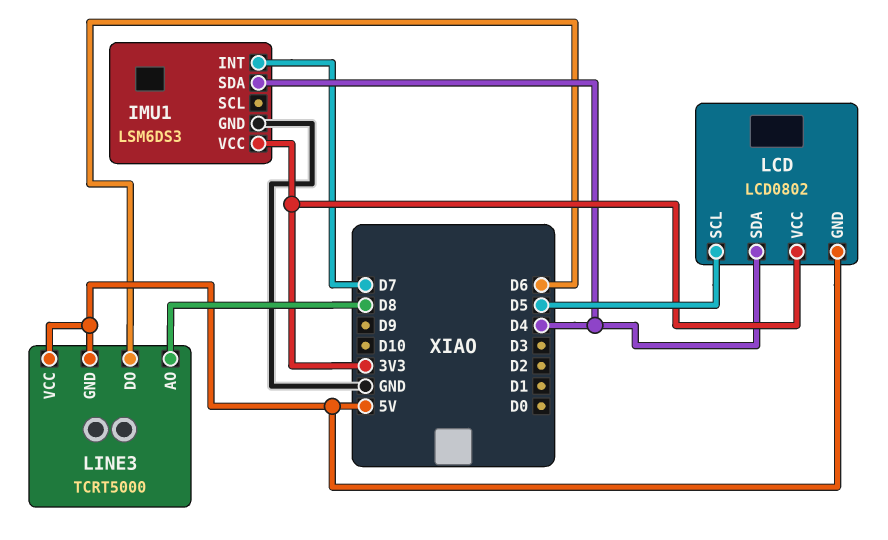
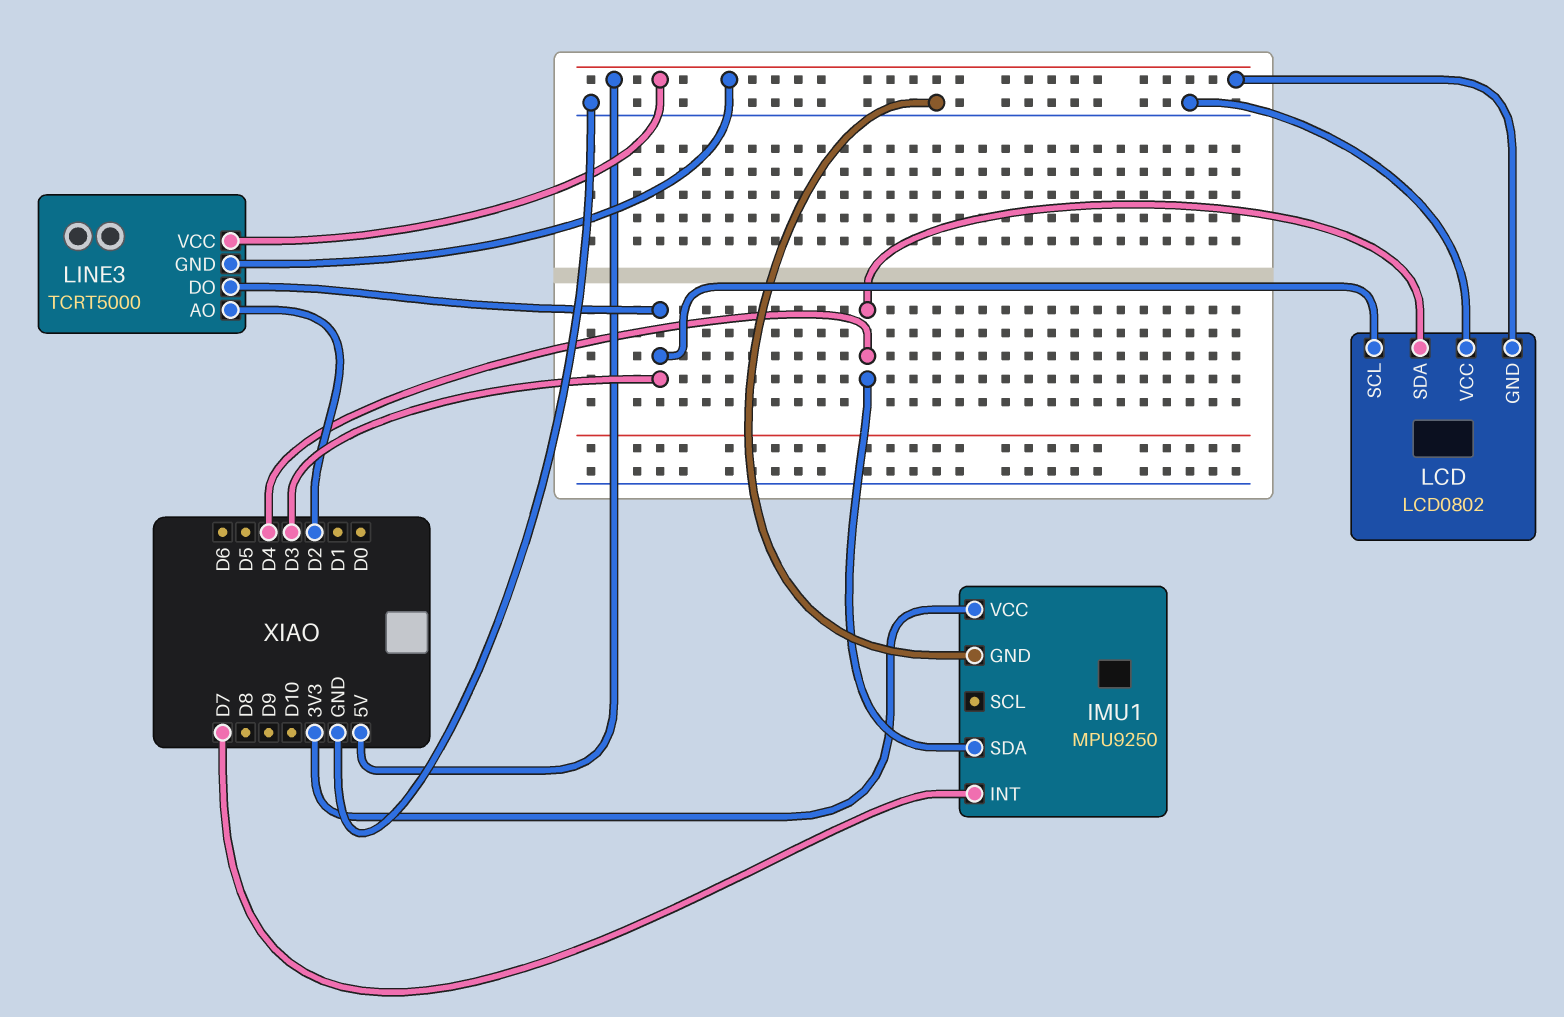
IMU1: LSM6DS3 -> MPU9250
LCD pin SCL: D5 -> D3
LCD pin VCC: 3V3 -> GND
LINE3 pin AO: D8 -> D2
LINE3 pin DO: D6 -> D3

